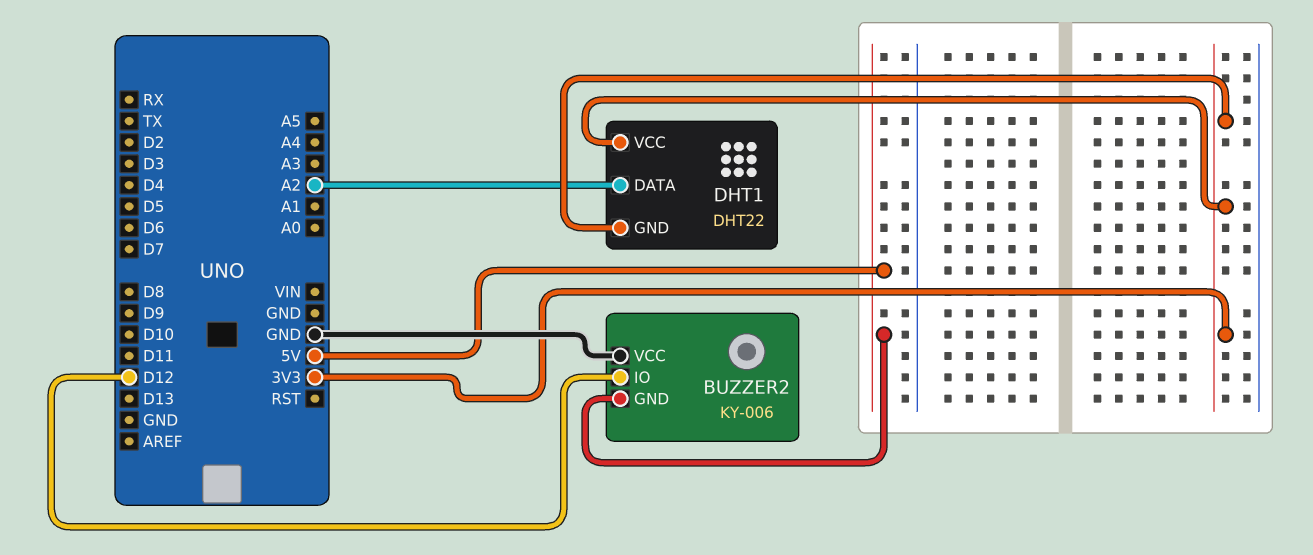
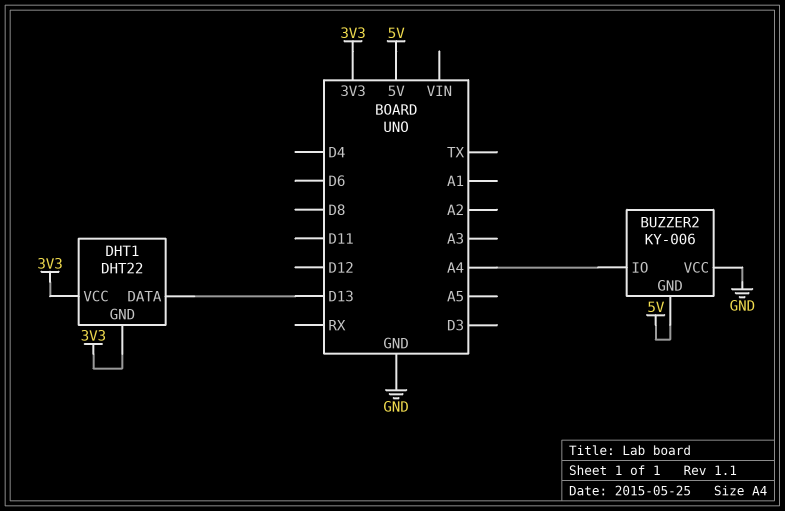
BUZZER2 pin IO: D12 -> A4
DHT1 pin DATA: A2 -> D13

